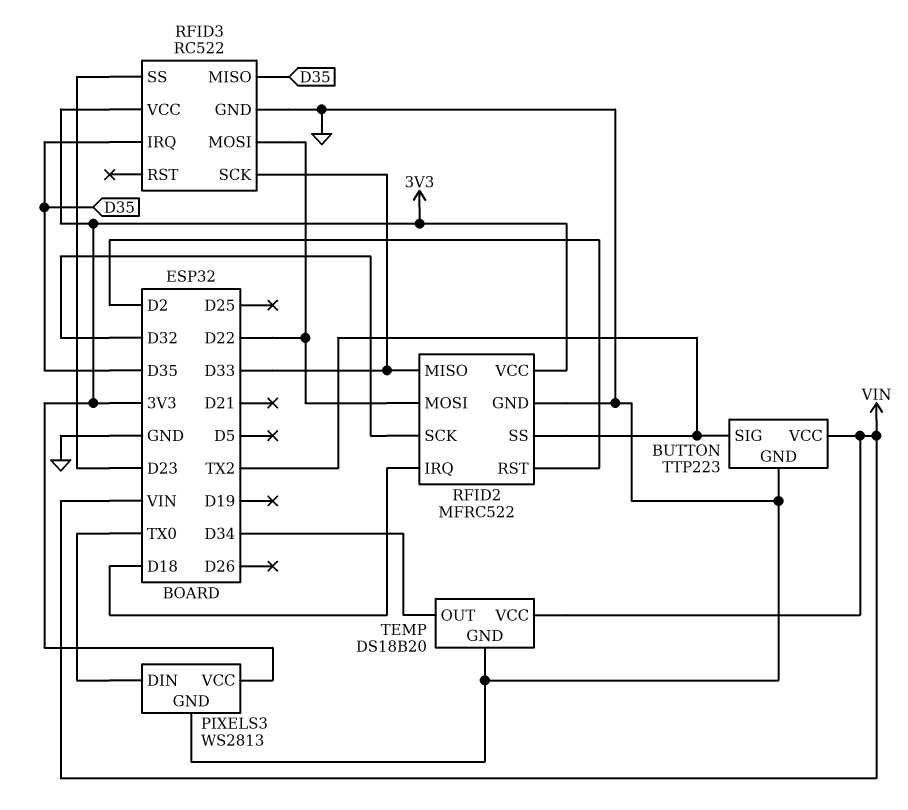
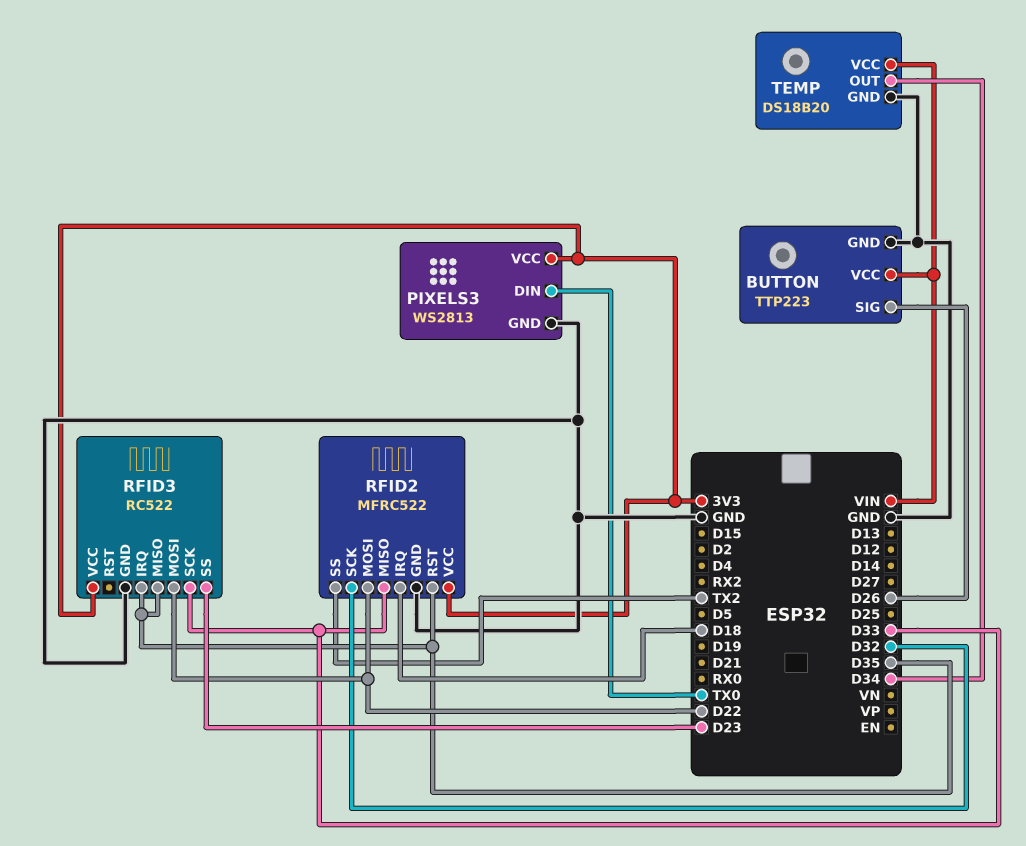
BUTTON pin SIG: TX2 -> D26
RFID2 pin RST: D2 -> D35

